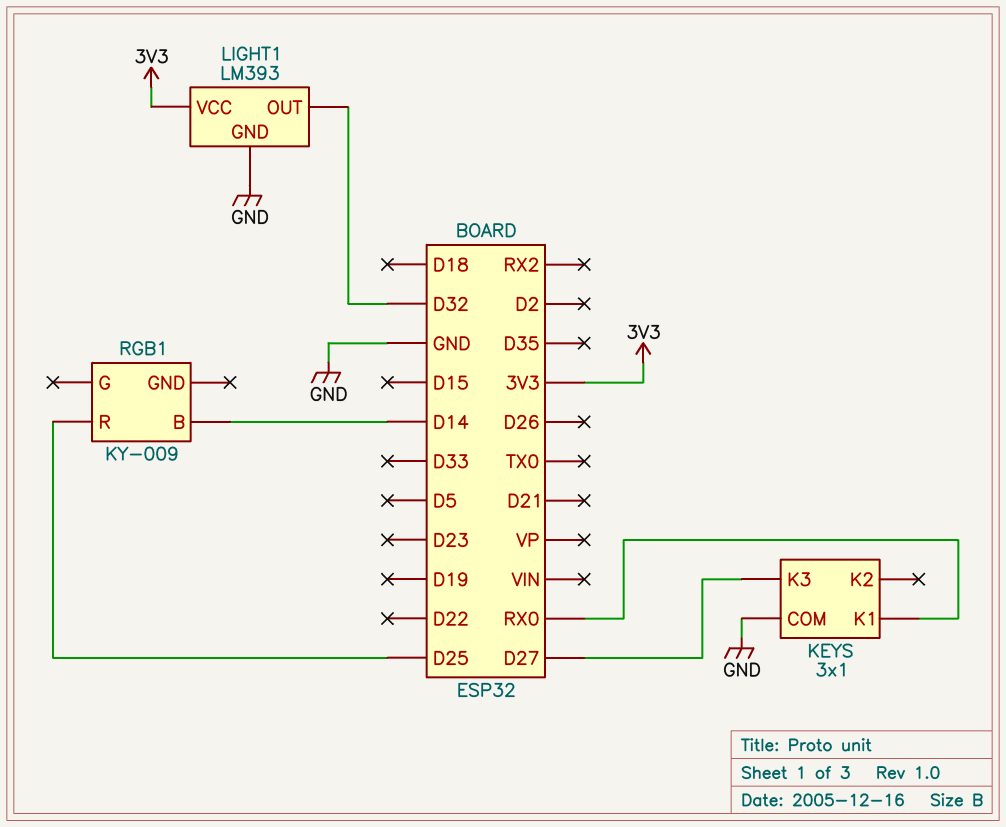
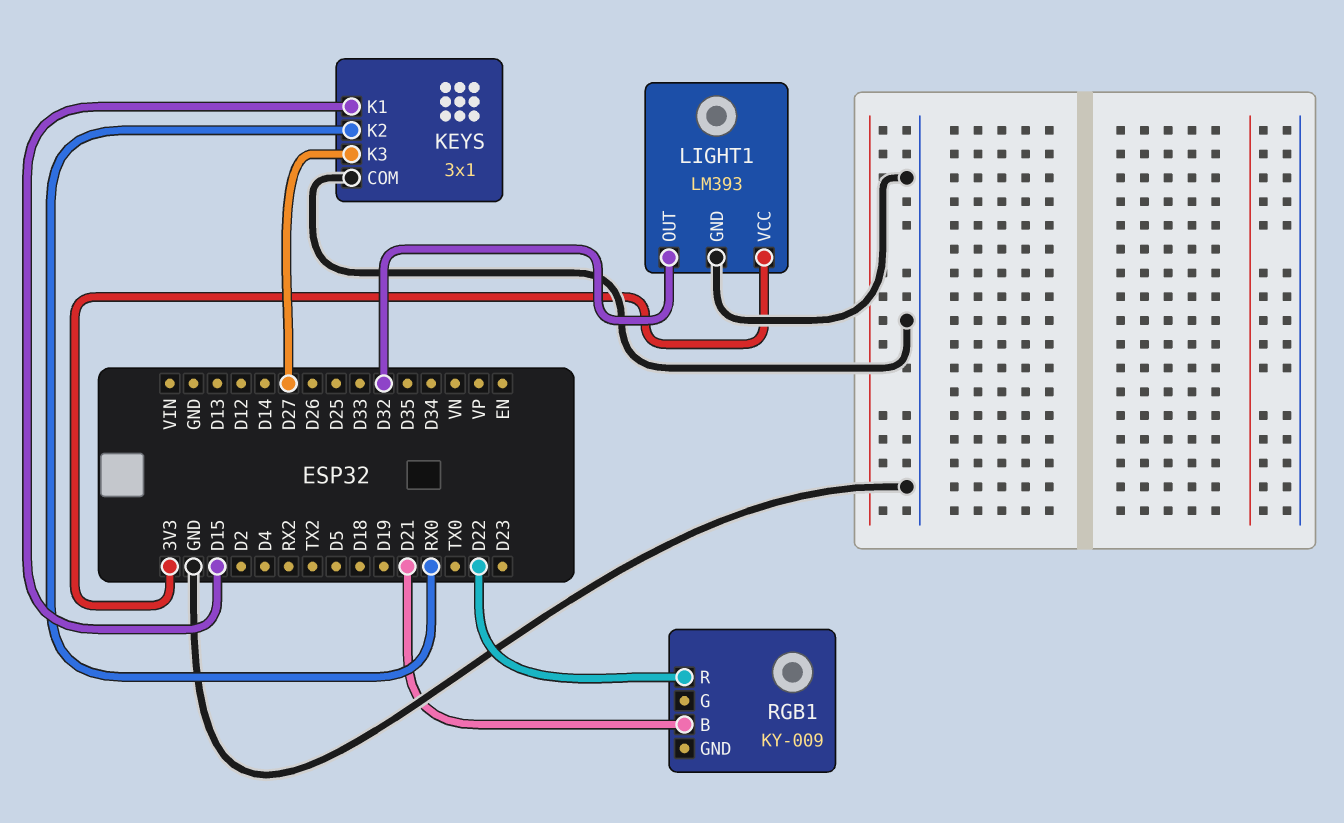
KEYS pin K1: RX0 -> D15
KEYS pin K2: none -> RX0
RGB1 pin B: D14 -> D21
RGB1 pin R: D25 -> D22

